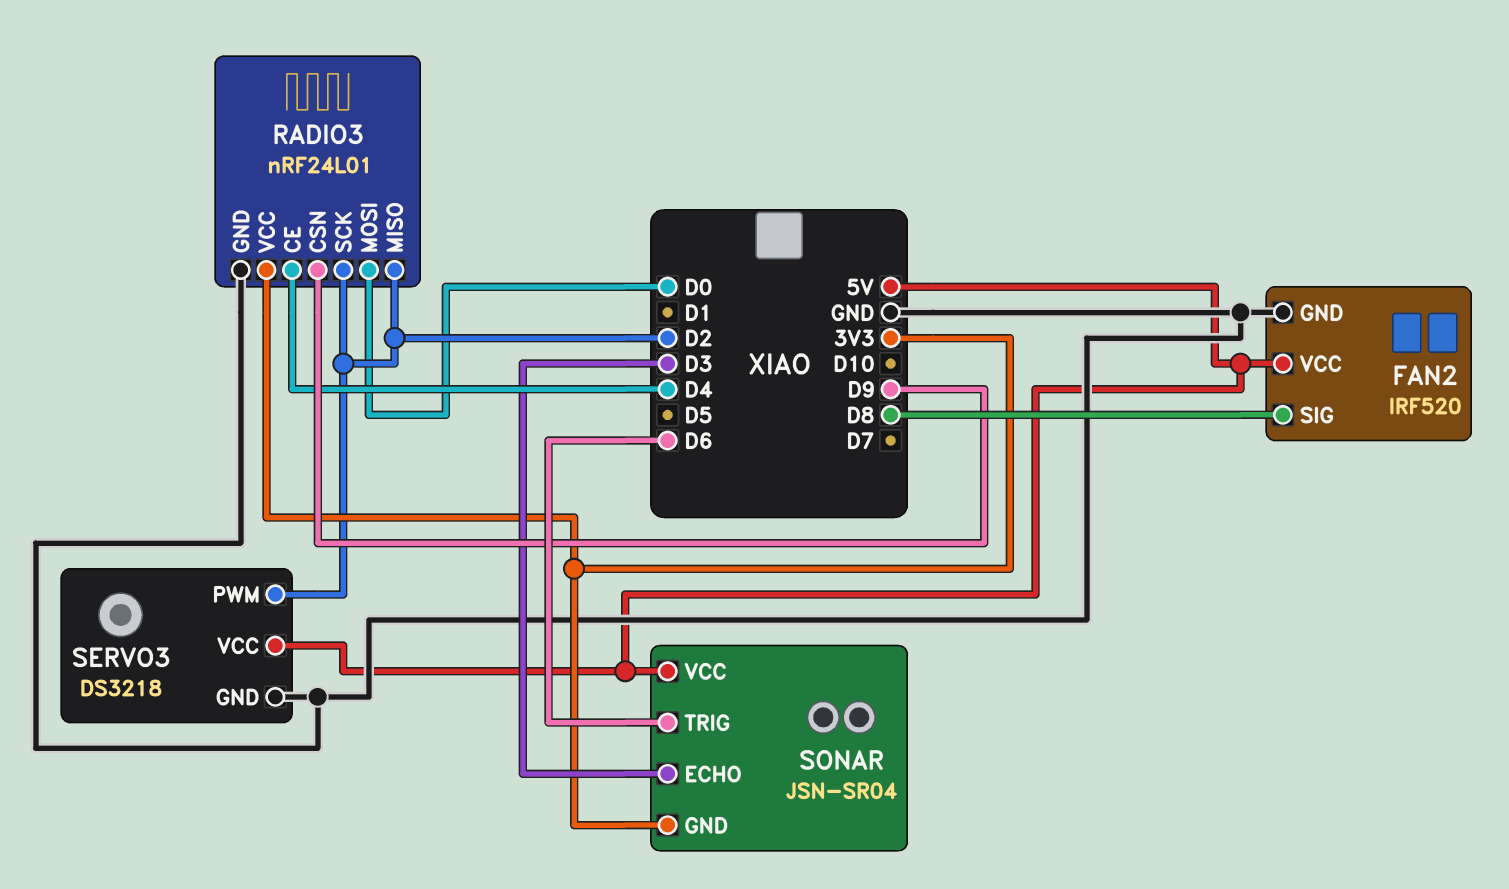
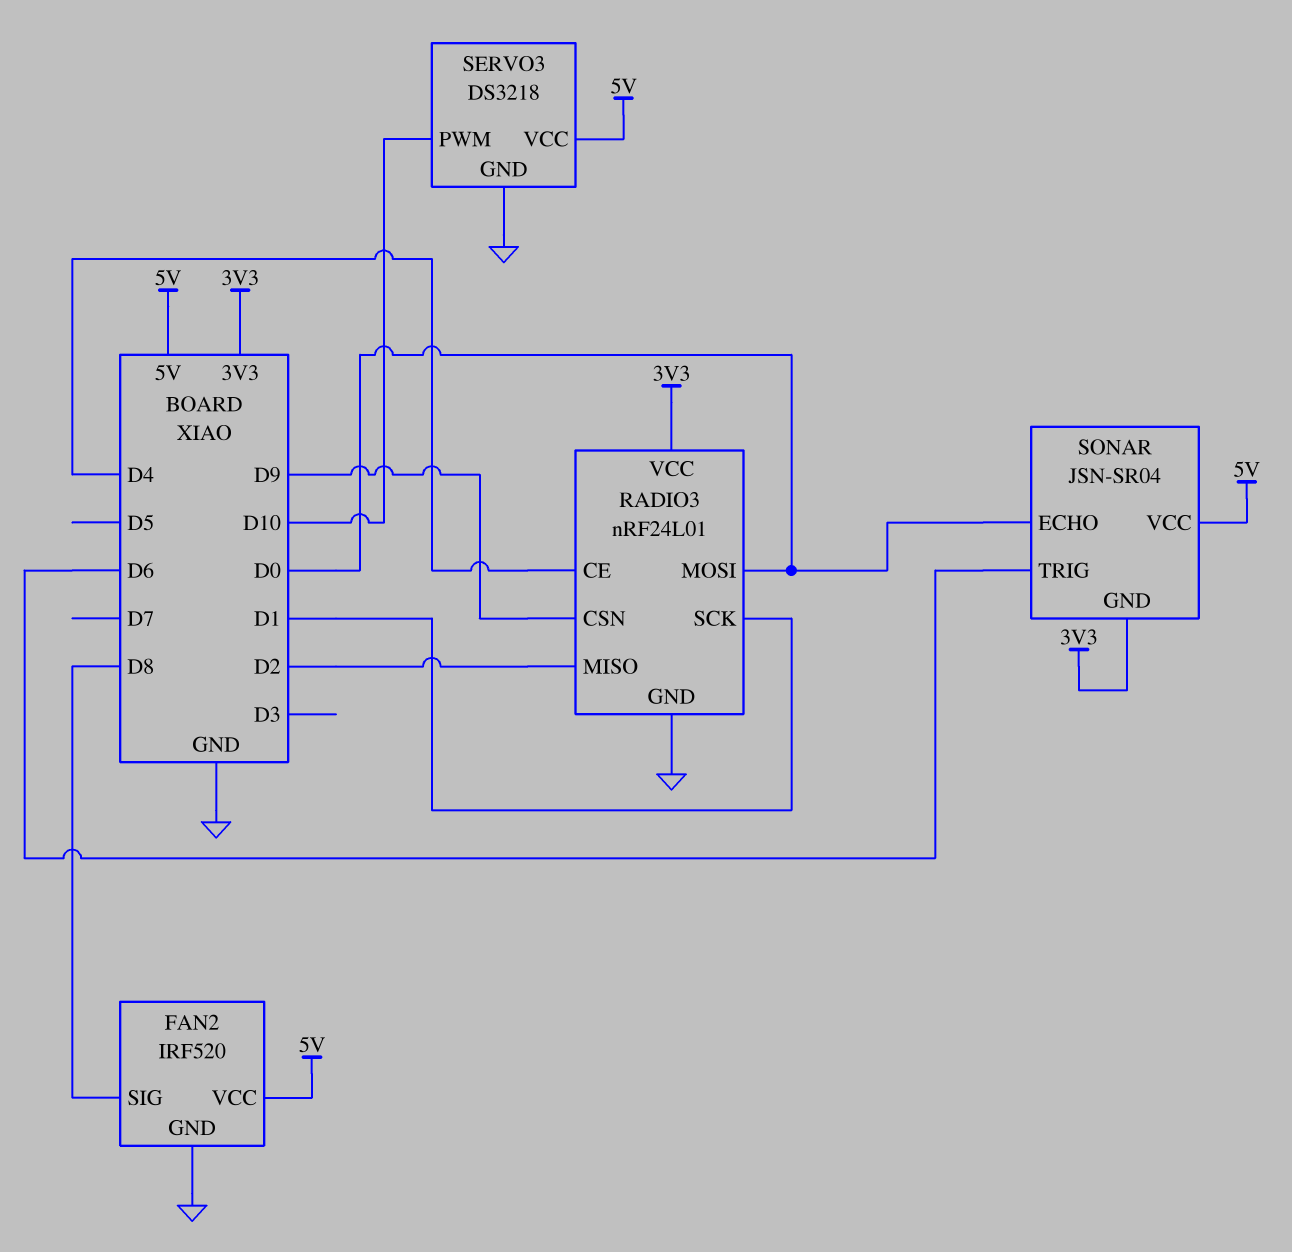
RADIO3 pin SCK: D2 -> D1
SERVO3 pin PWM: D2 -> D10
SONAR pin ECHO: D3 -> D0

